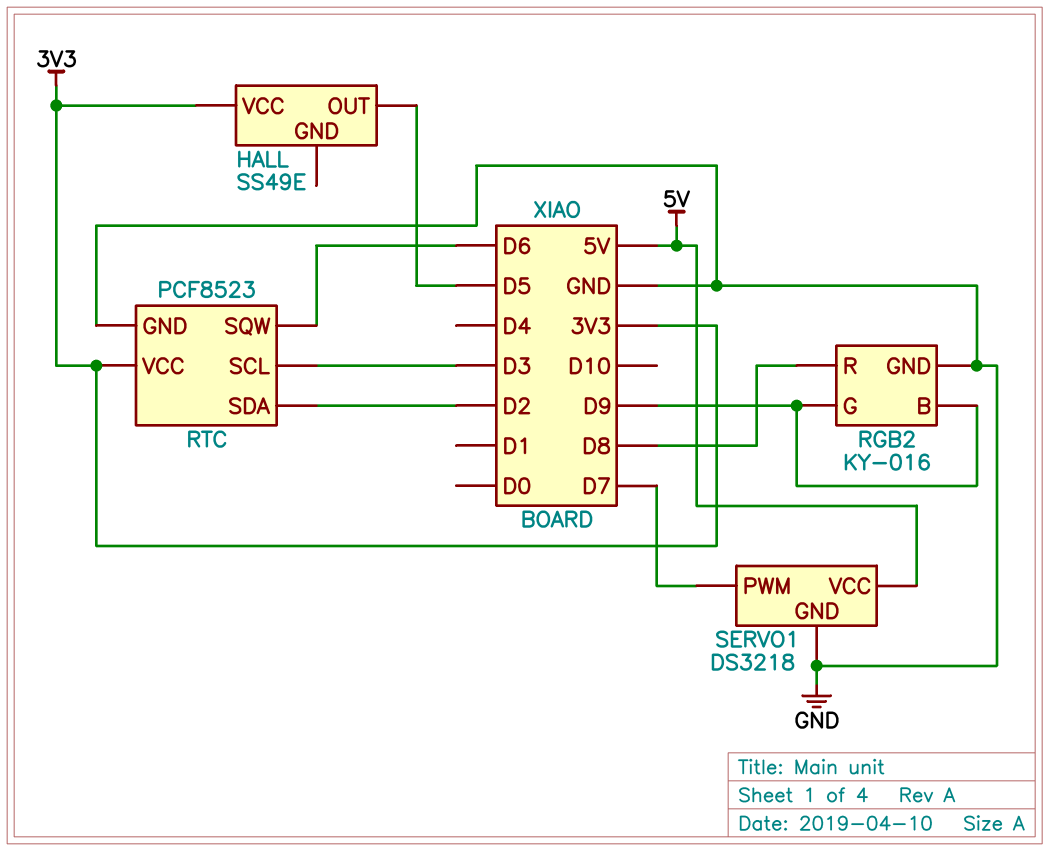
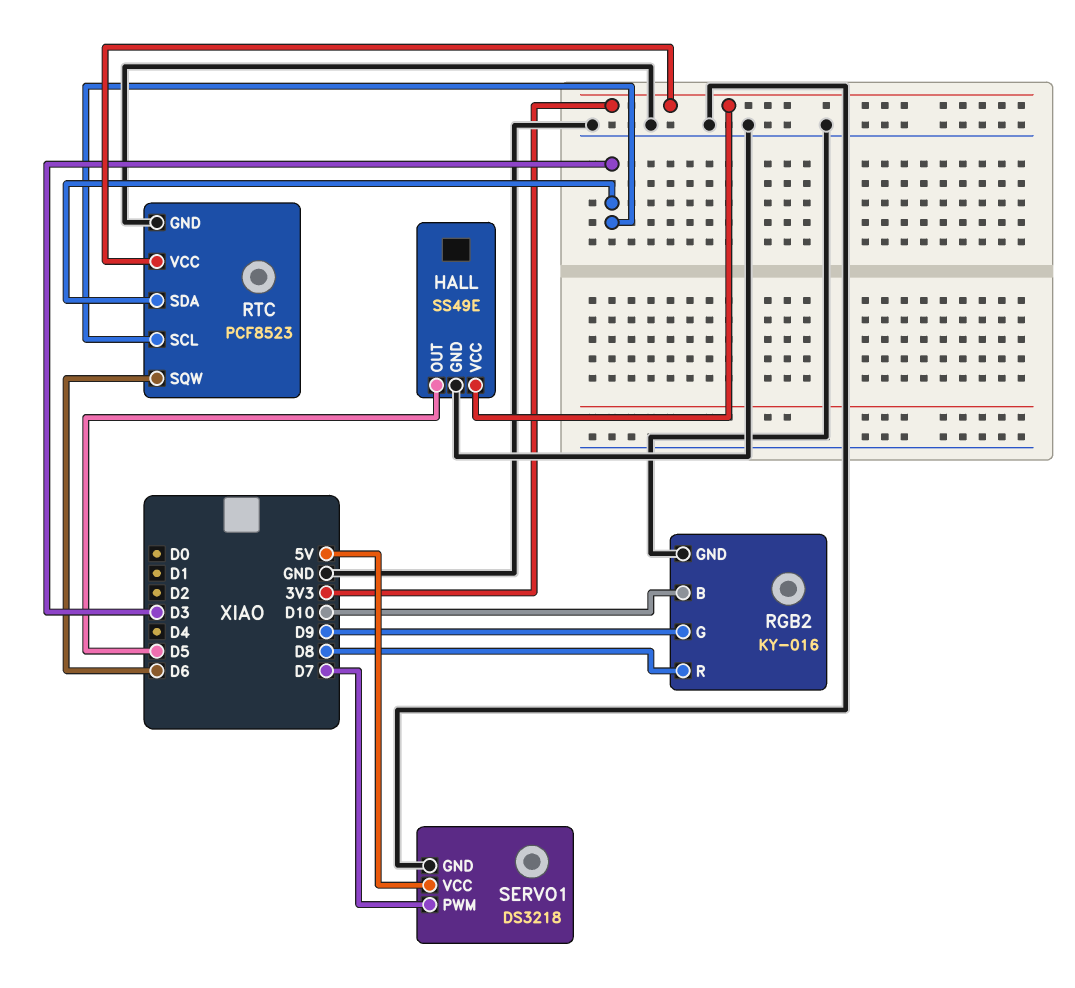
HALL pin GND: none -> GND
RGB2 pin B: D9 -> D10
RTC pin SDA: D2 -> D3

